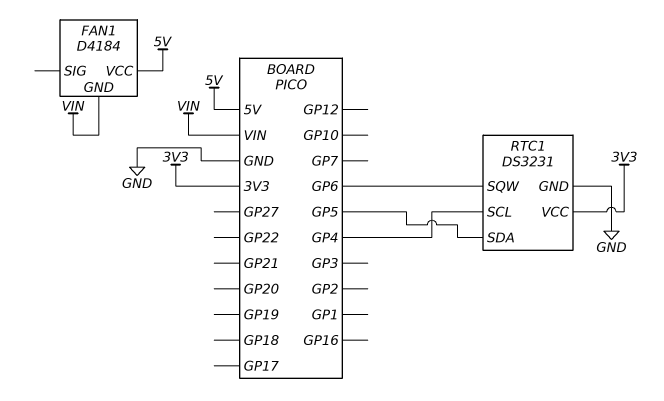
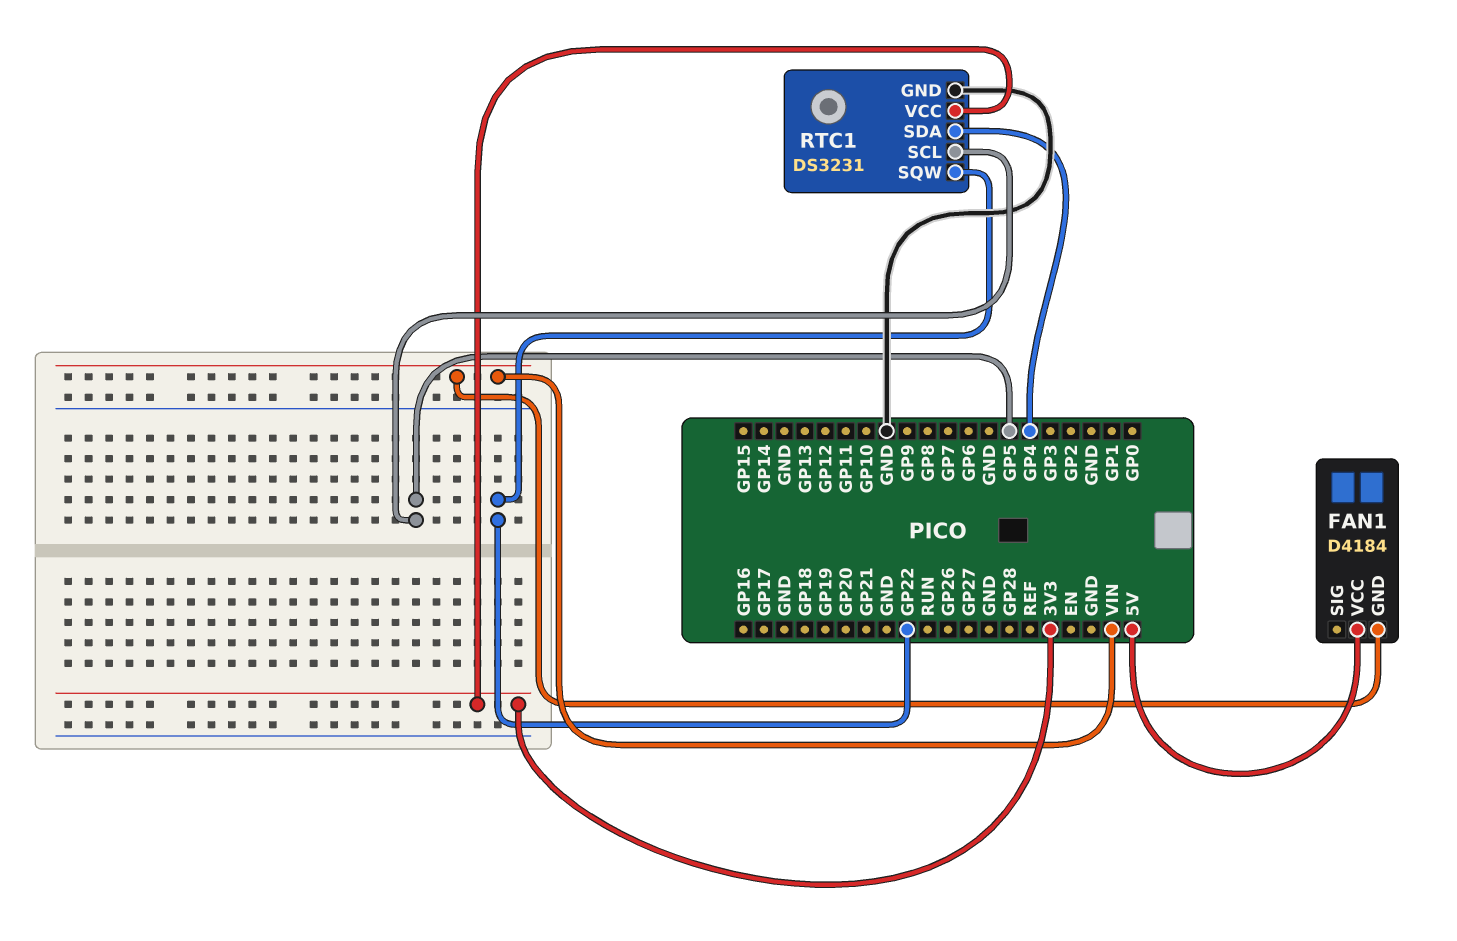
RTC1 pin SCL: GP4 -> GP5
RTC1 pin SDA: GP5 -> GP4
RTC1 pin SQW: GP6 -> GP22

